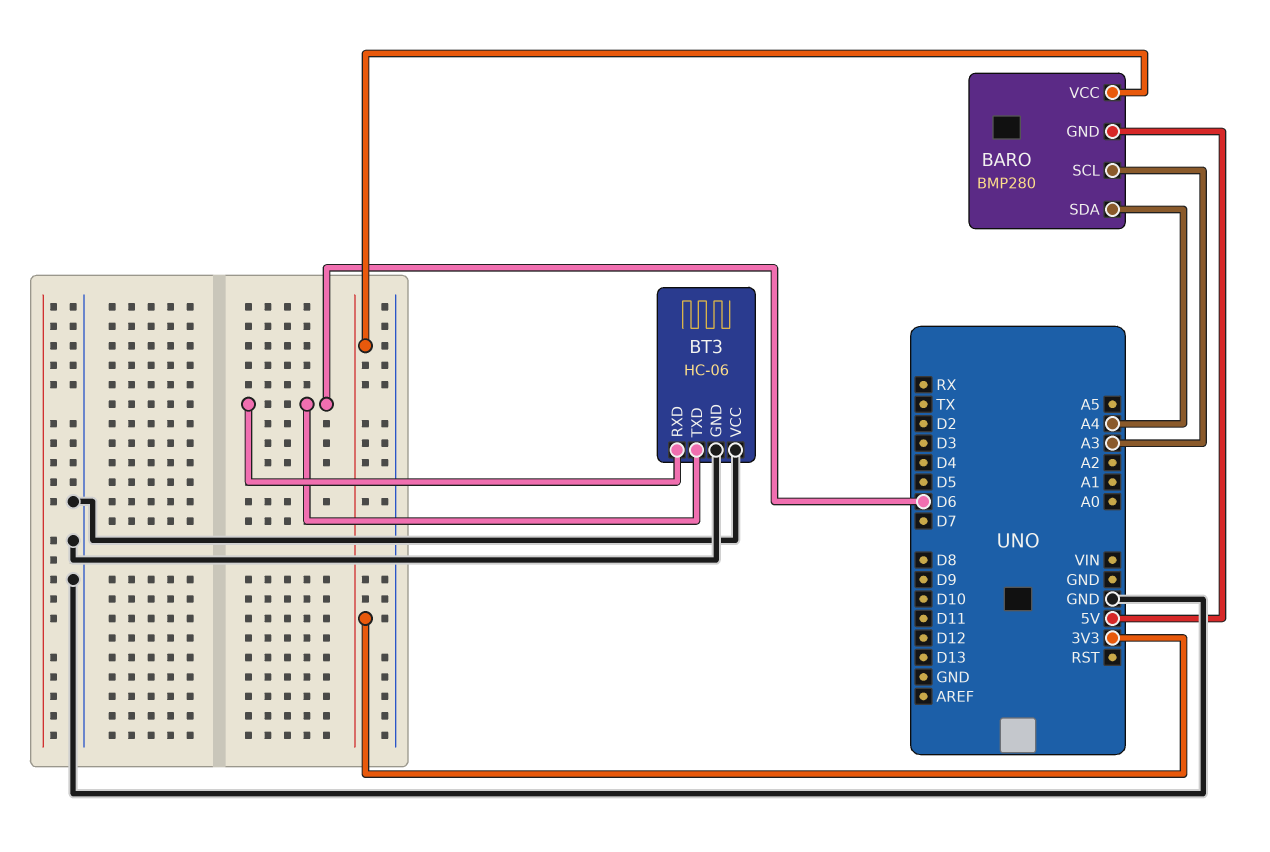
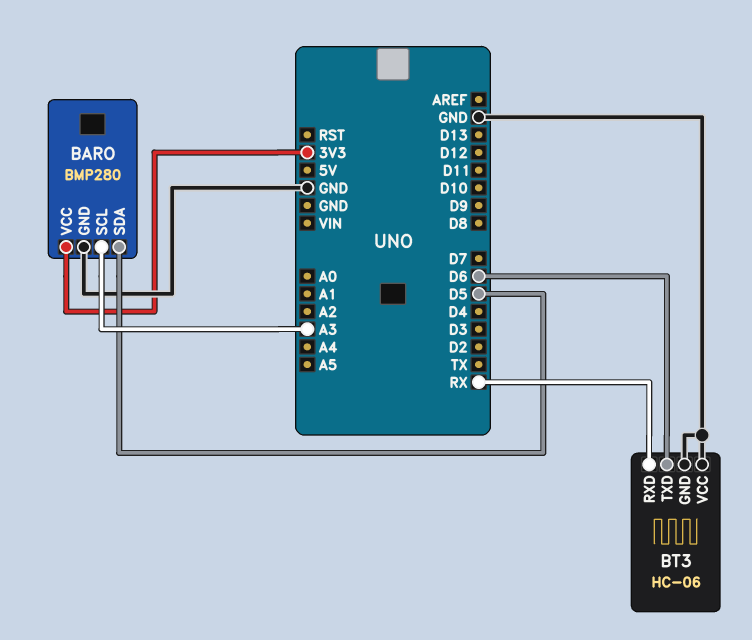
BARO pin GND: 5V -> GND
BARO pin SDA: A4 -> D5
BT3 pin RXD: D6 -> RX

